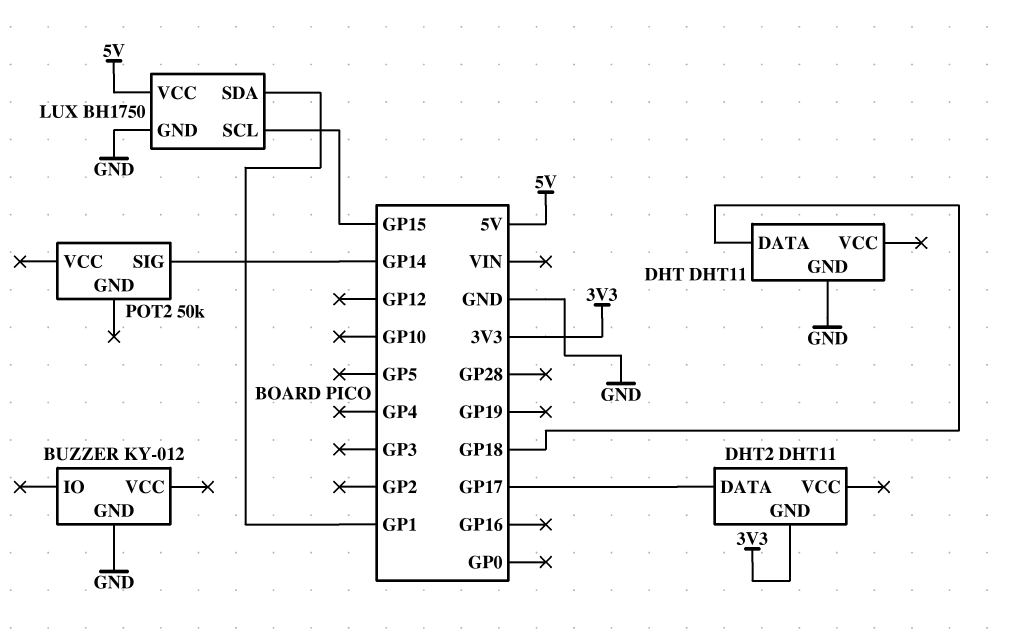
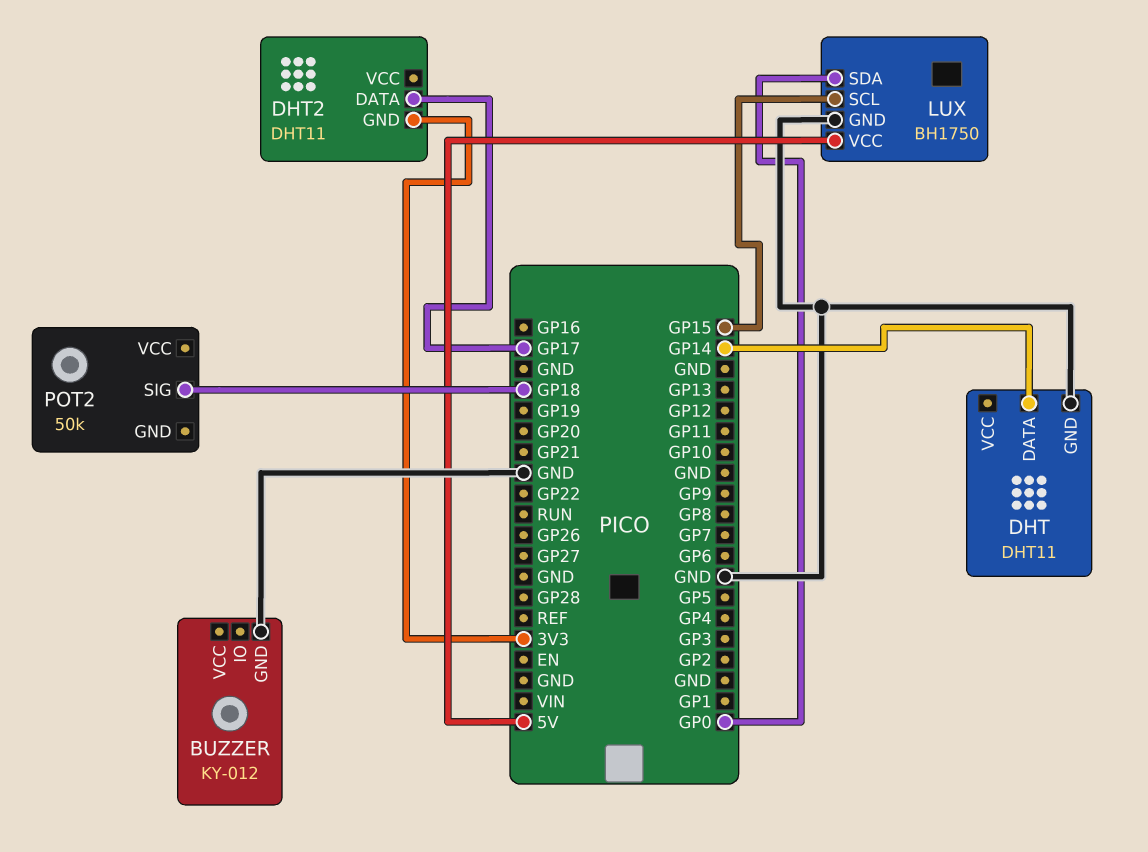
DHT pin DATA: GP18 -> GP14
LUX pin SDA: GP1 -> GP0
POT2 pin SIG: GP14 -> GP18

